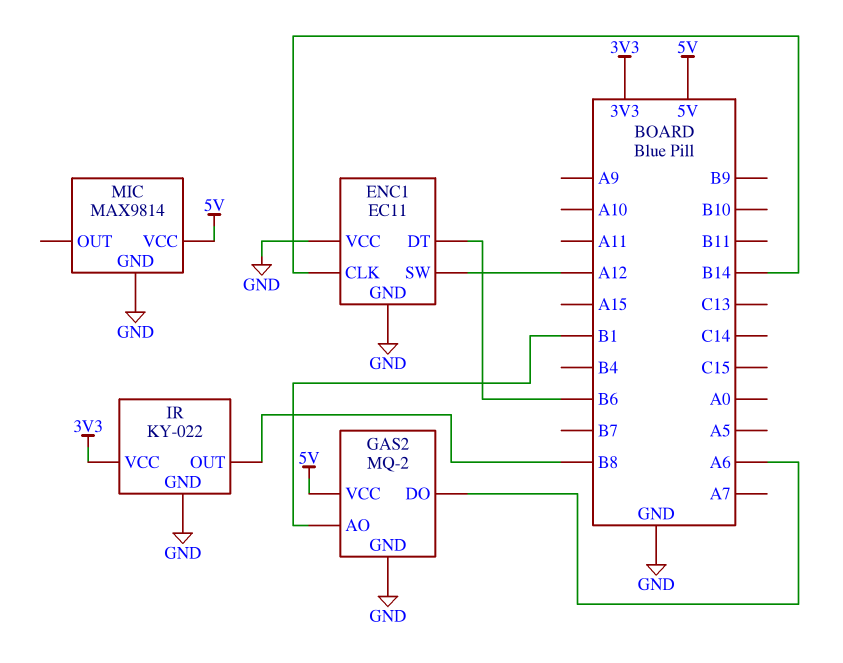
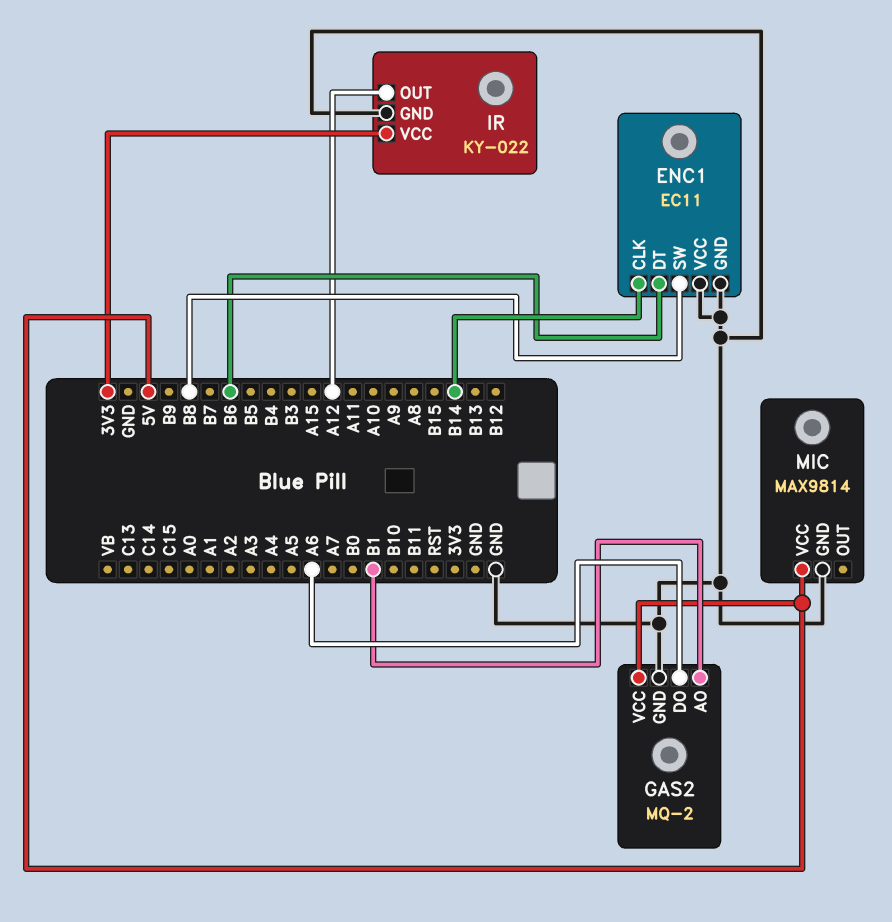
ENC1 pin SW: A12 -> B8
IR pin OUT: B8 -> A12

